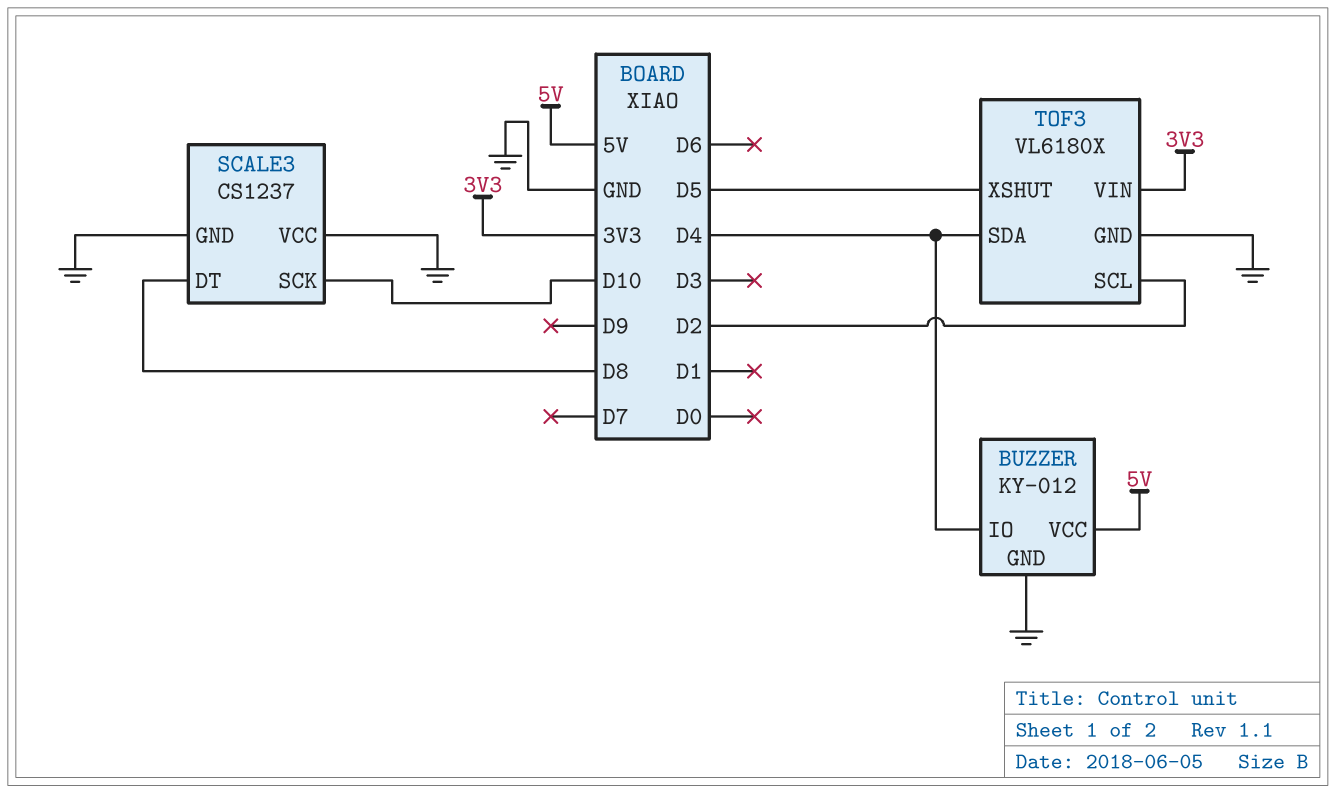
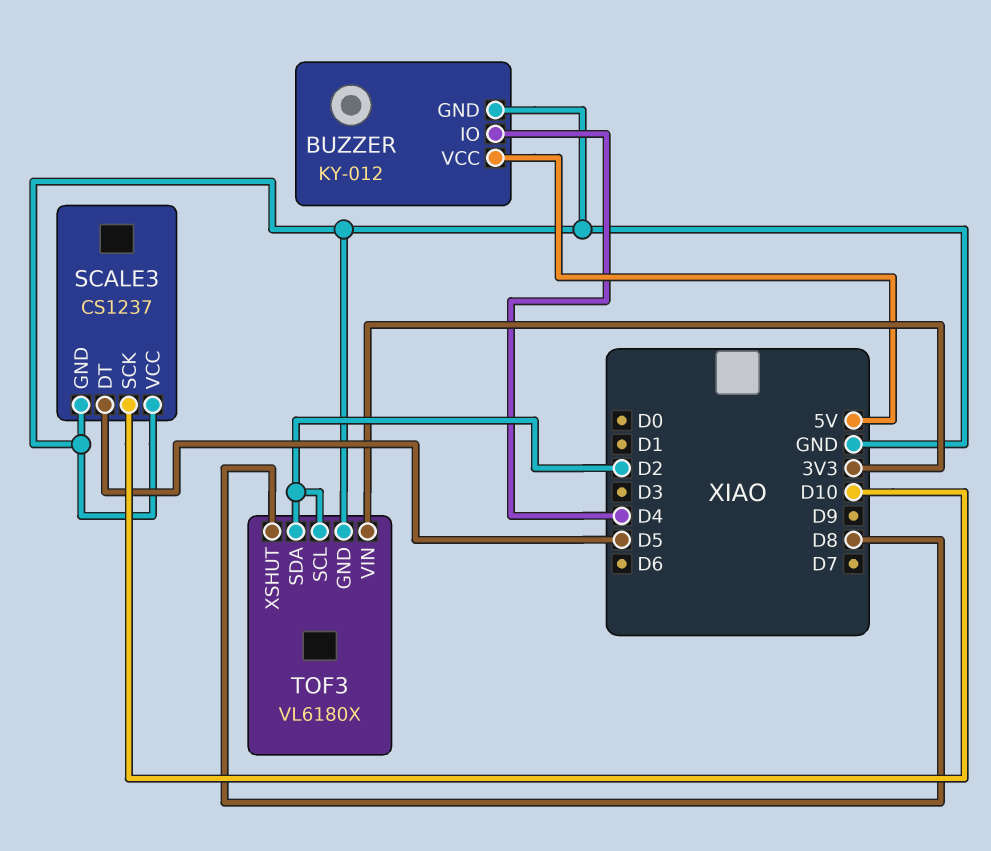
SCALE3 pin DT: D8 -> D5
TOF3 pin SDA: D4 -> D2
TOF3 pin XSHUT: D5 -> D8

